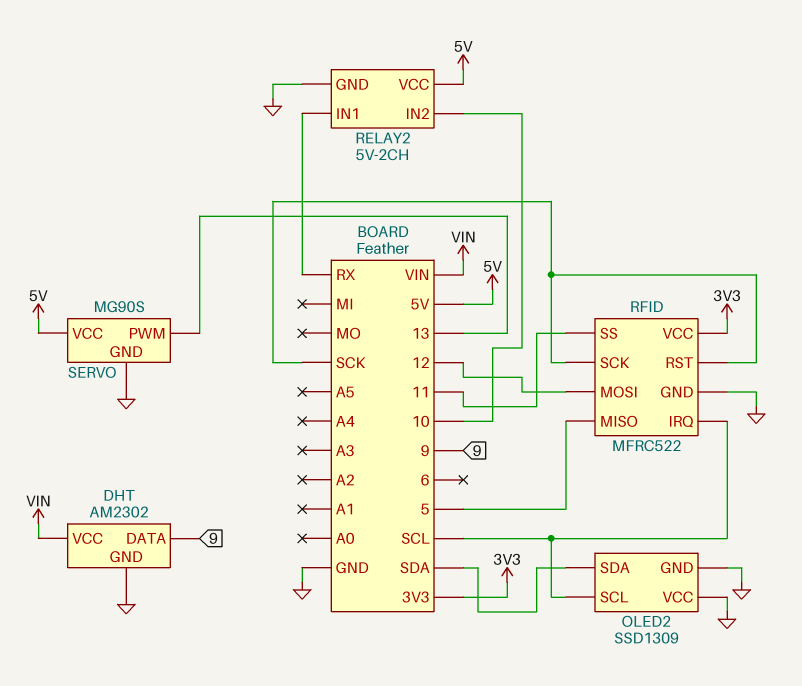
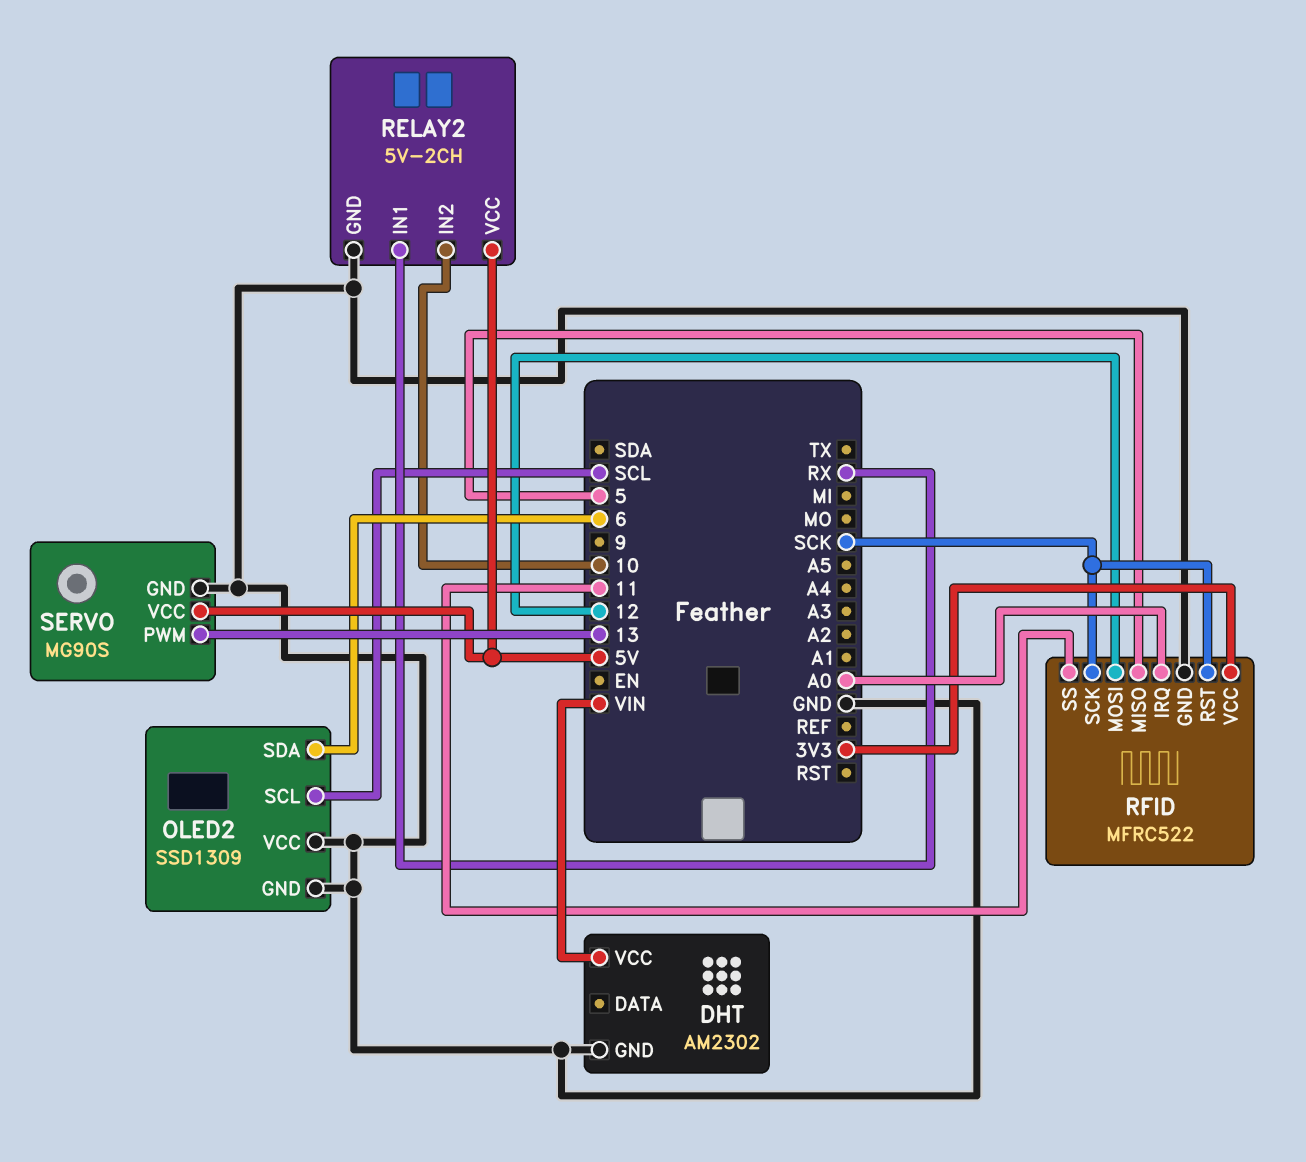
DHT pin DATA: 9 -> none
OLED2 pin SDA: SDA -> 6
RFID pin IRQ: SCL -> A0

